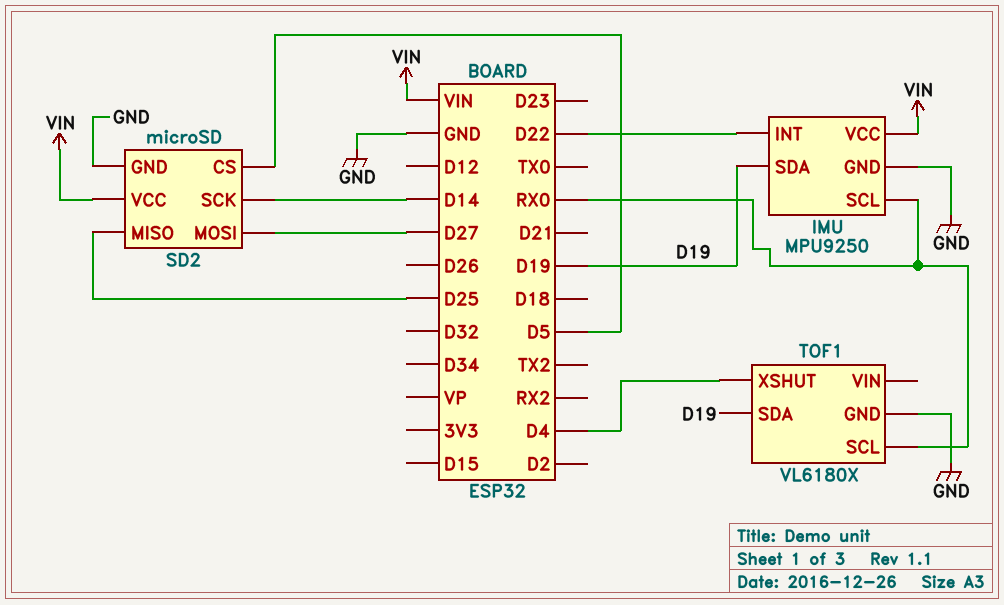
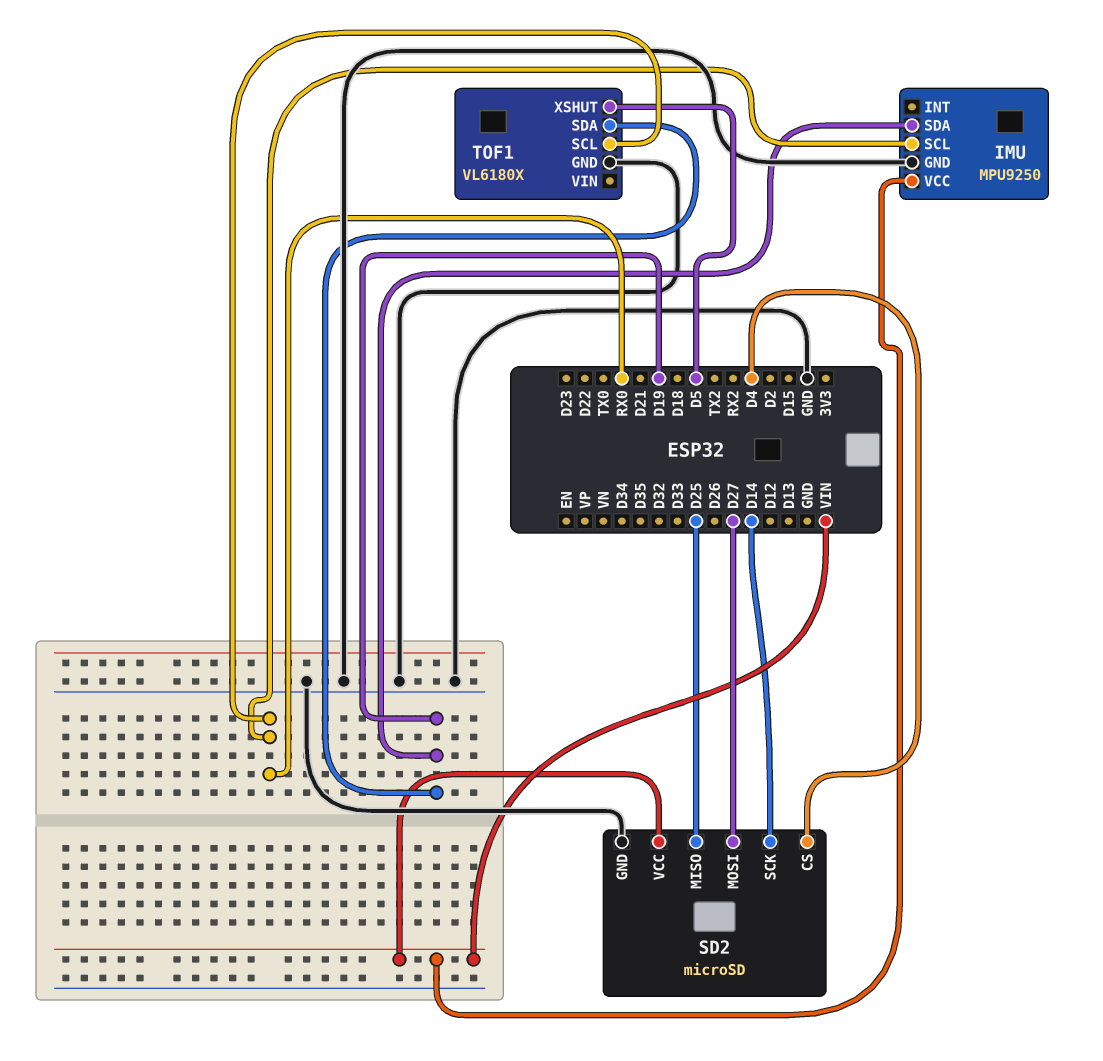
IMU pin INT: D22 -> none
SD2 pin CS: D5 -> D4
TOF1 pin XSHUT: D4 -> D5

